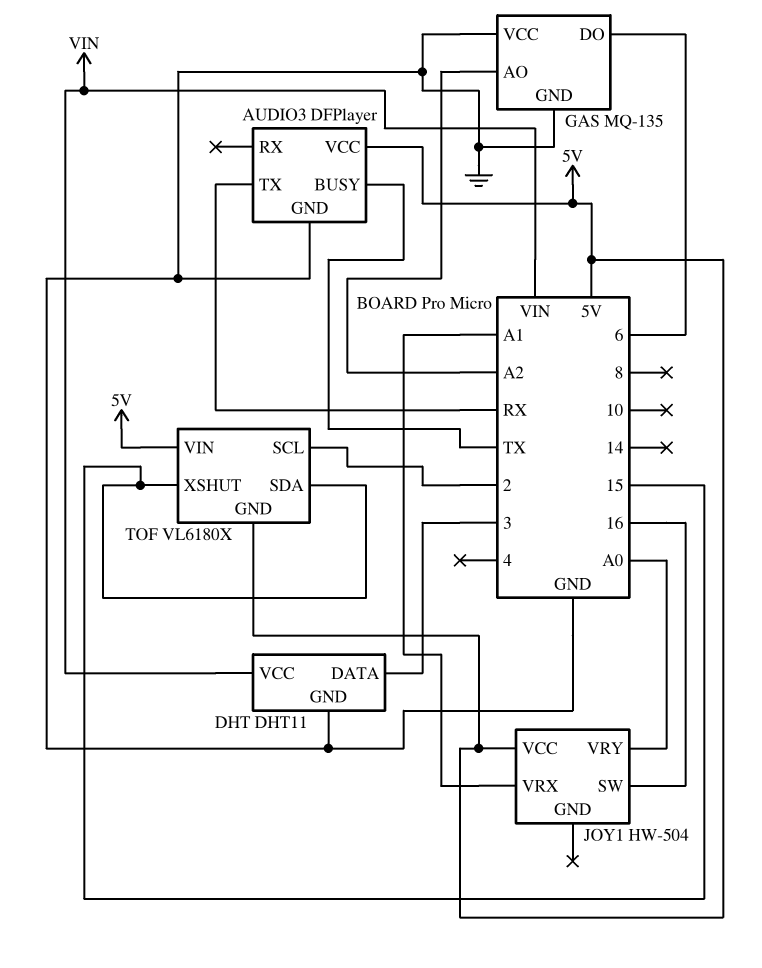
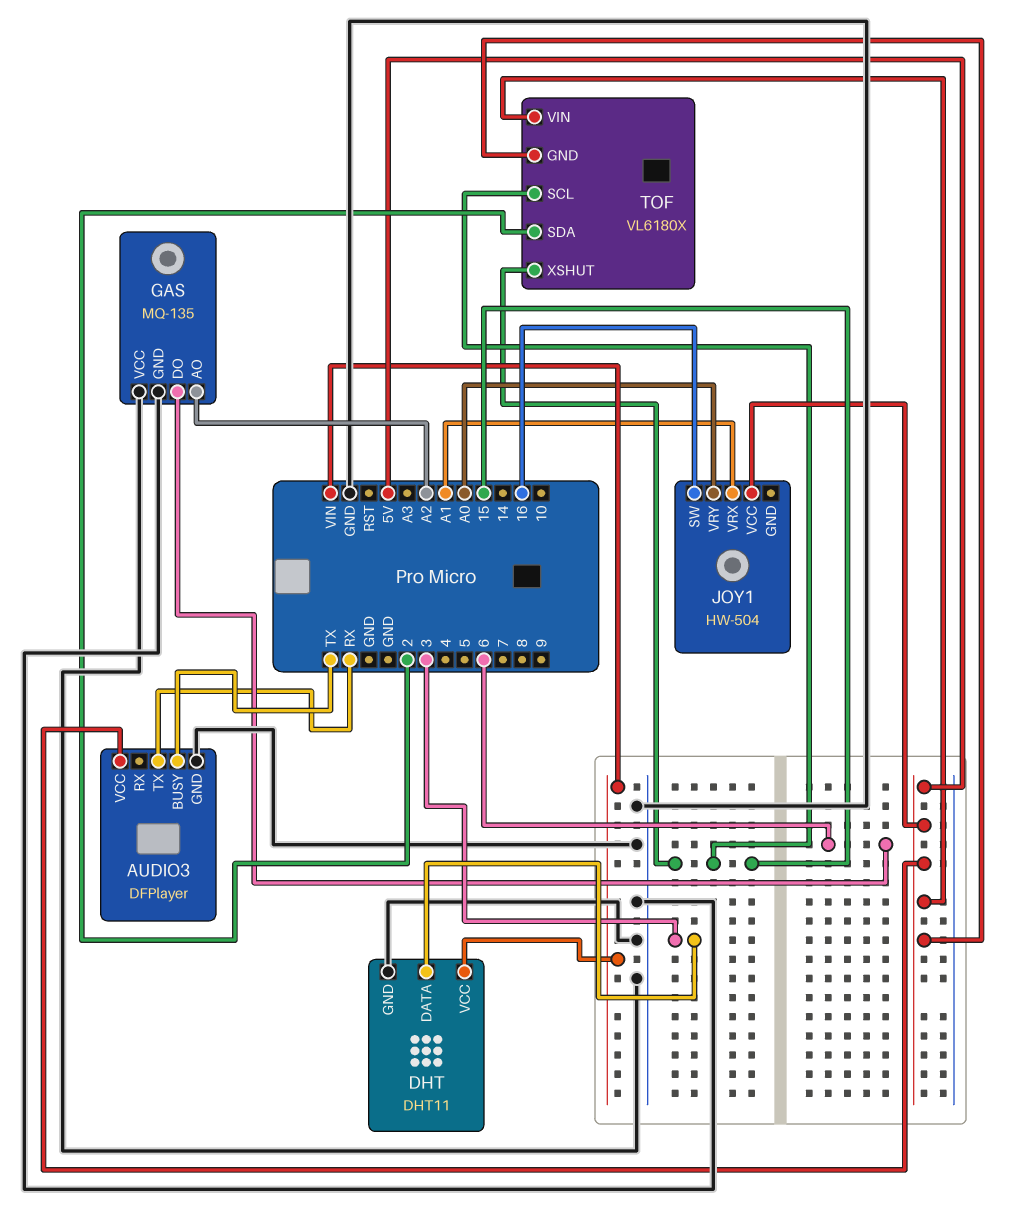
TOF pin SCL: 2 -> 15
TOF pin SDA: 15 -> 2

